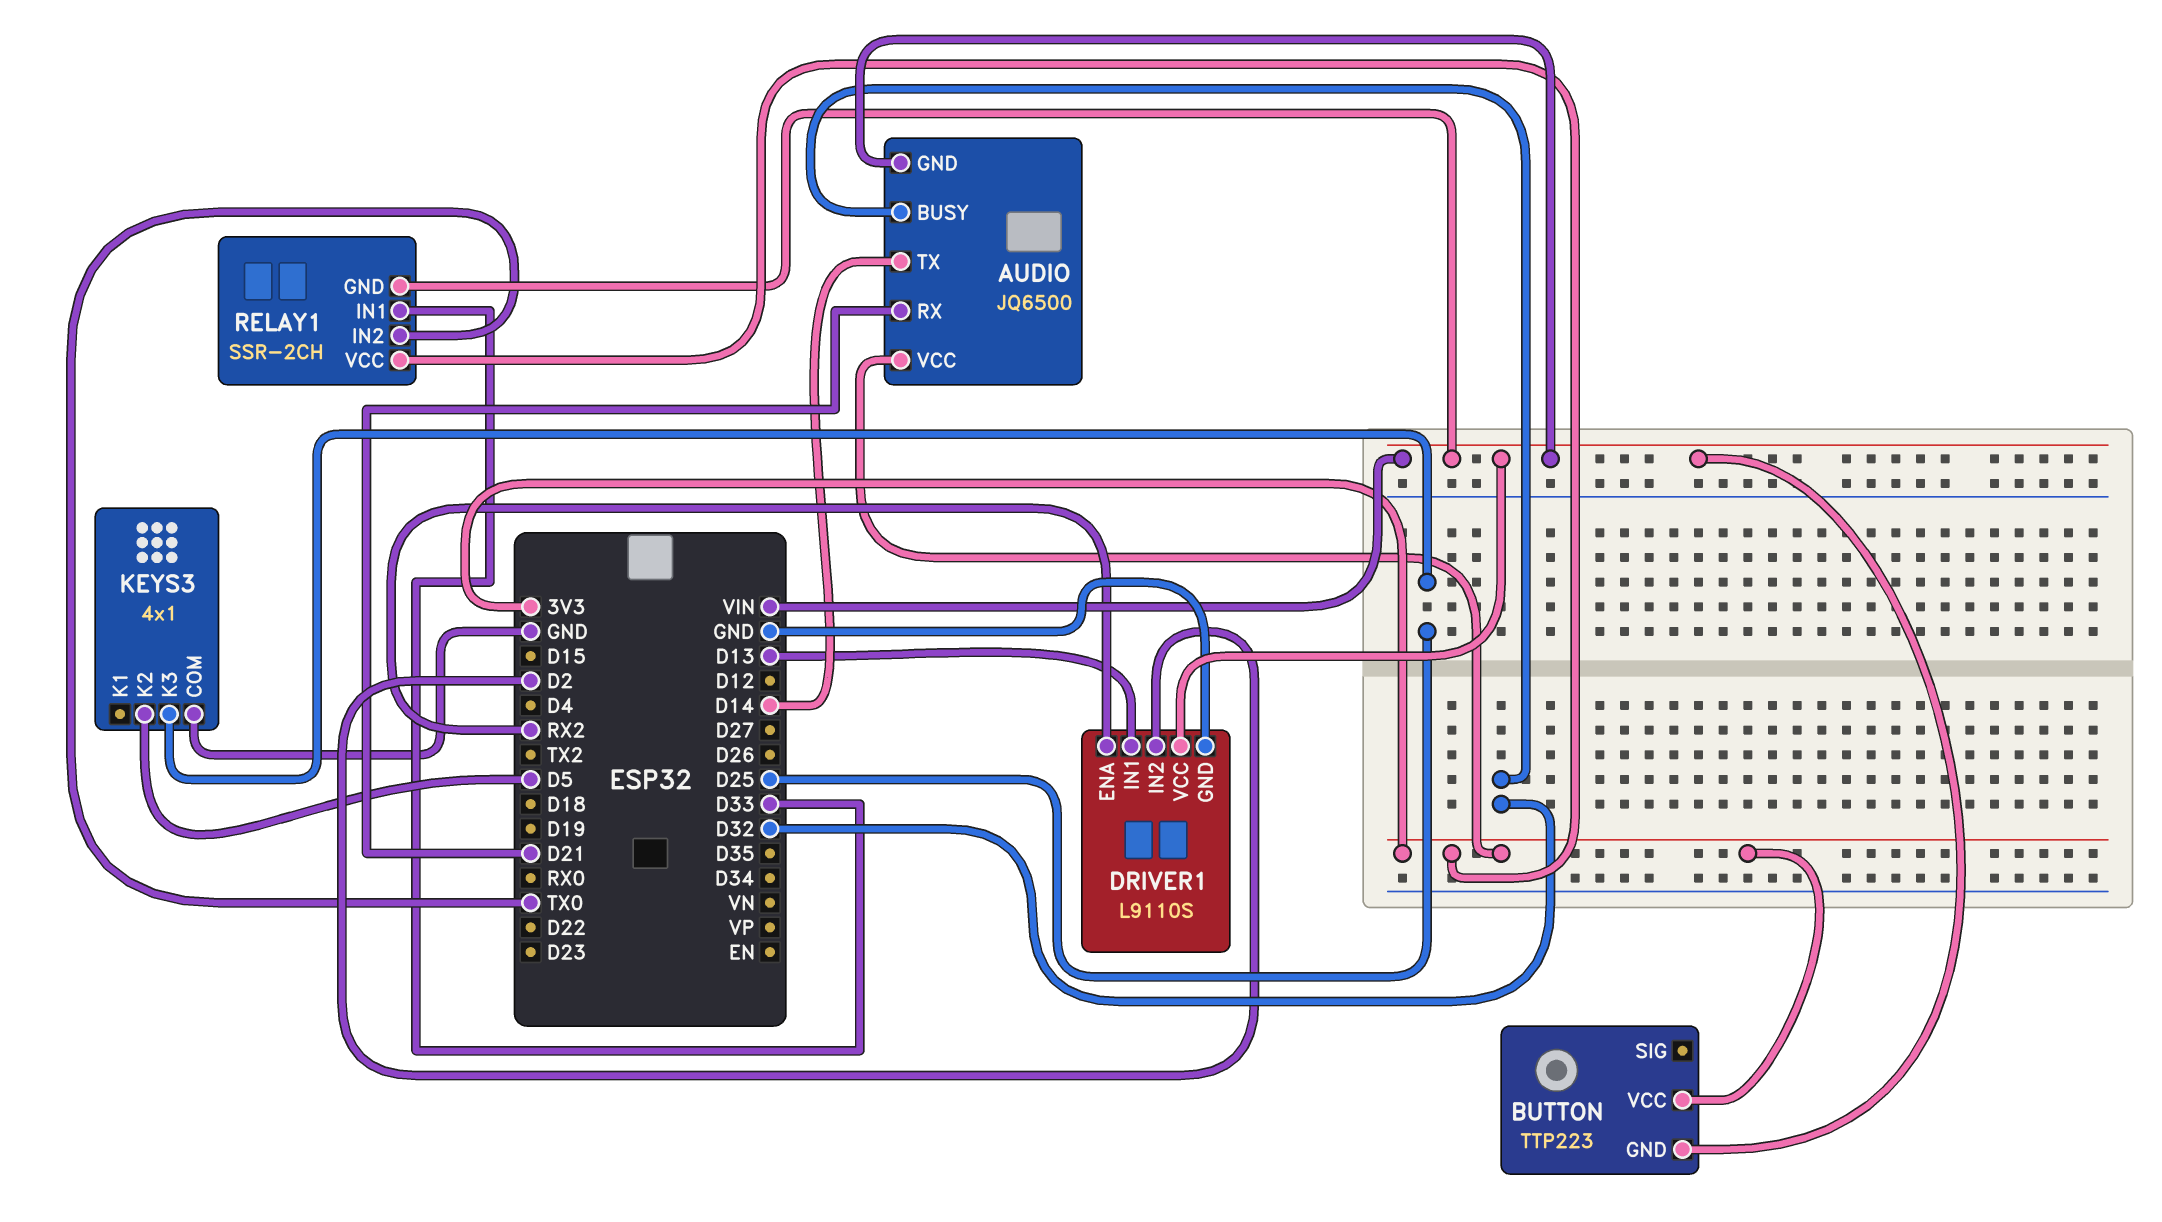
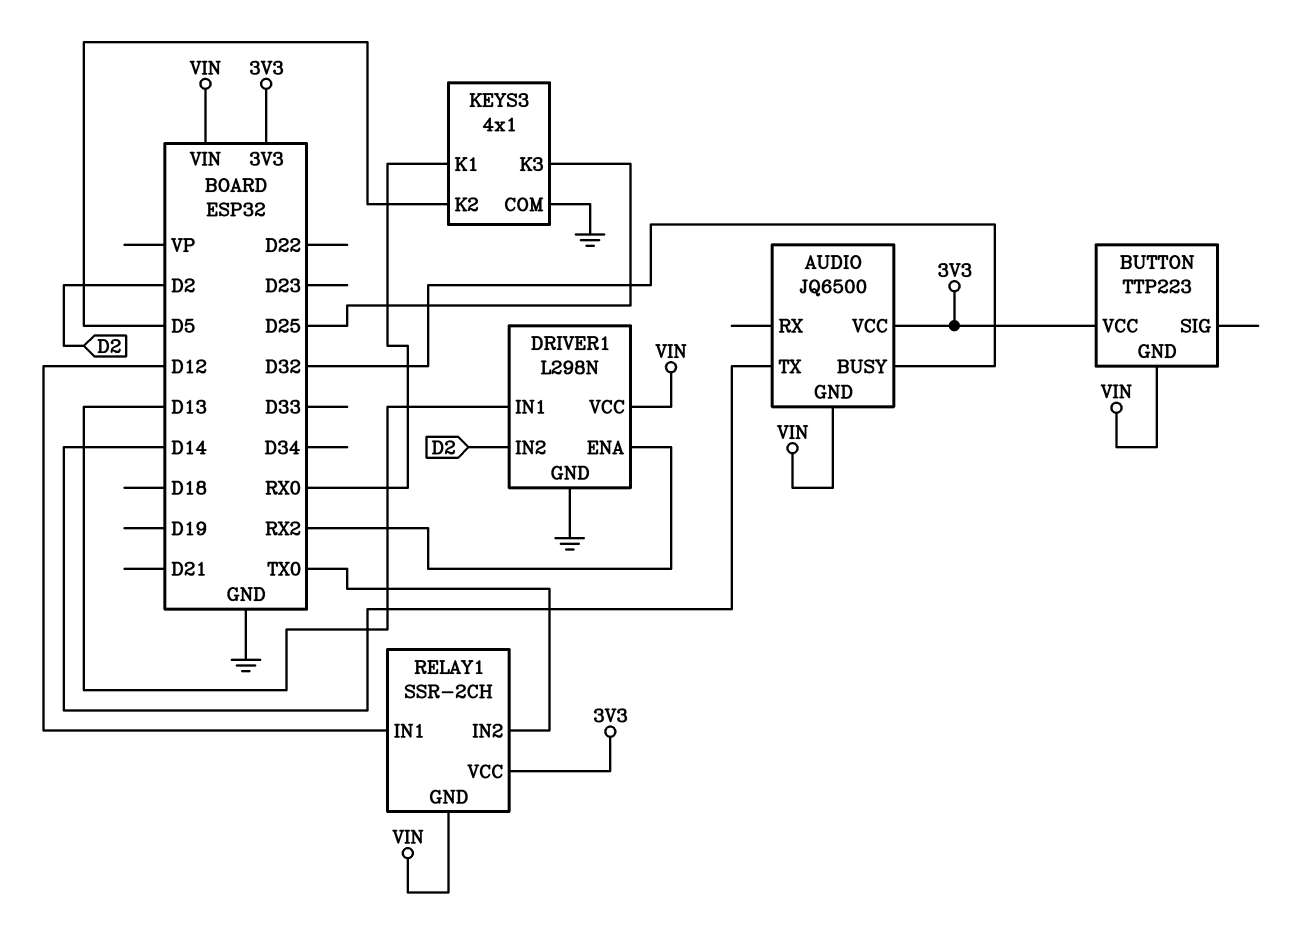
AUDIO pin RX: D21 -> none
DRIVER1: L9110S -> L298N
KEYS3 pin K1: none -> RX0
RELAY1 pin IN1: D33 -> D12

